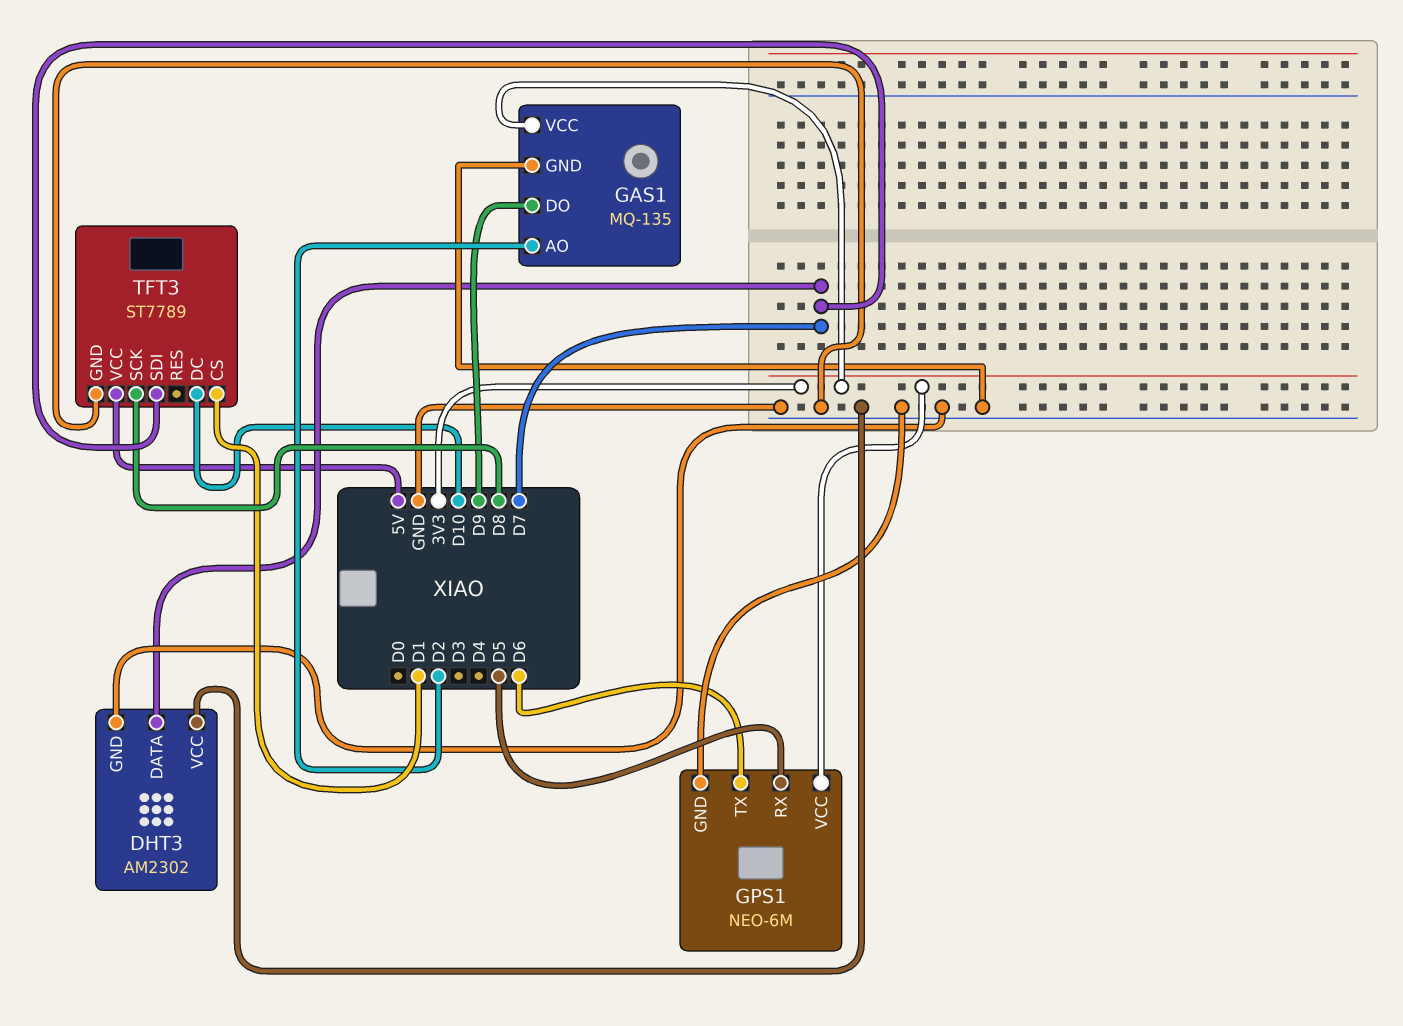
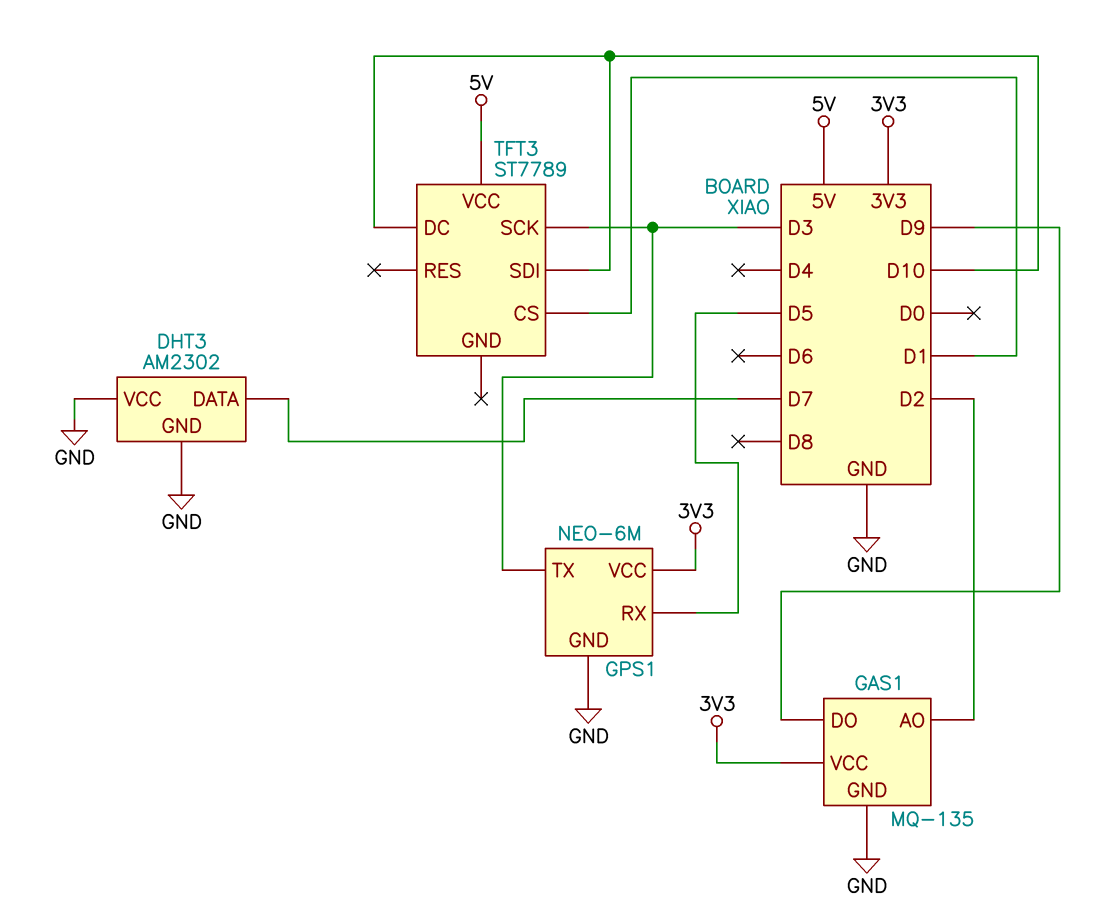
GPS1 pin TX: D6 -> D3
TFT3 pin GND: GND -> none
TFT3 pin SCK: D8 -> D3
TFT3 pin SDI: D7 -> D10

